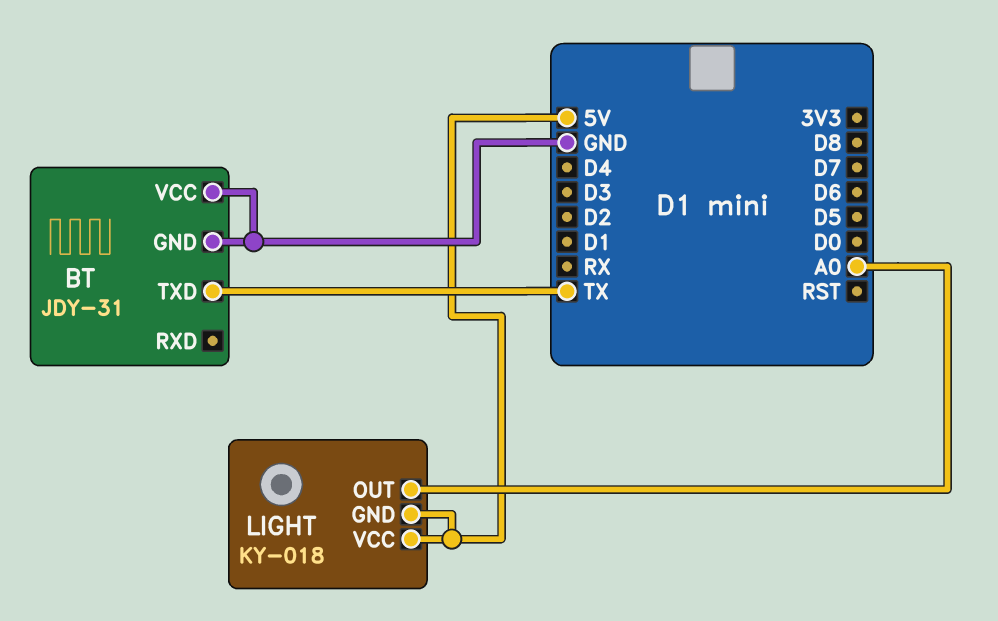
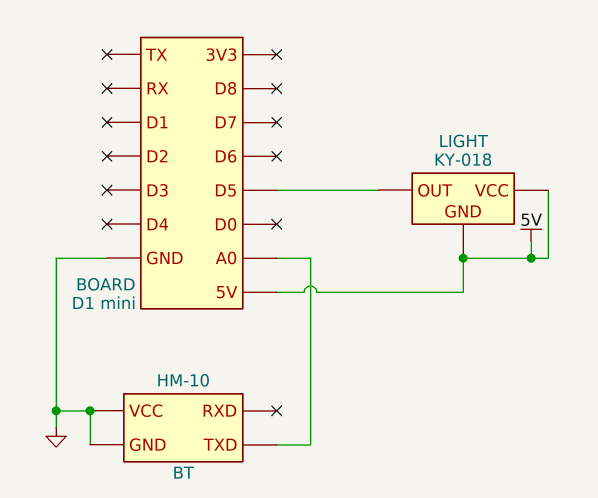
BT: JDY-31 -> HM-10
BT pin TXD: TX -> A0
LIGHT pin OUT: A0 -> D5

